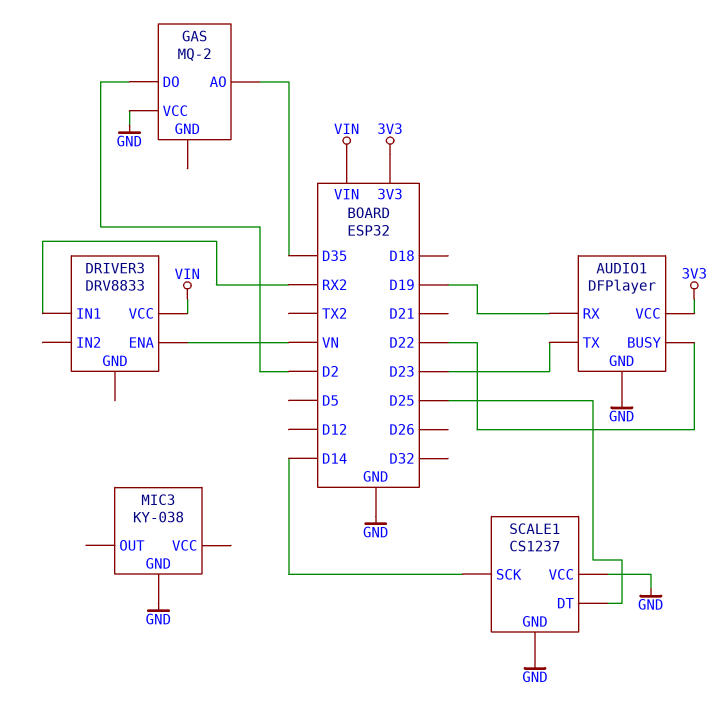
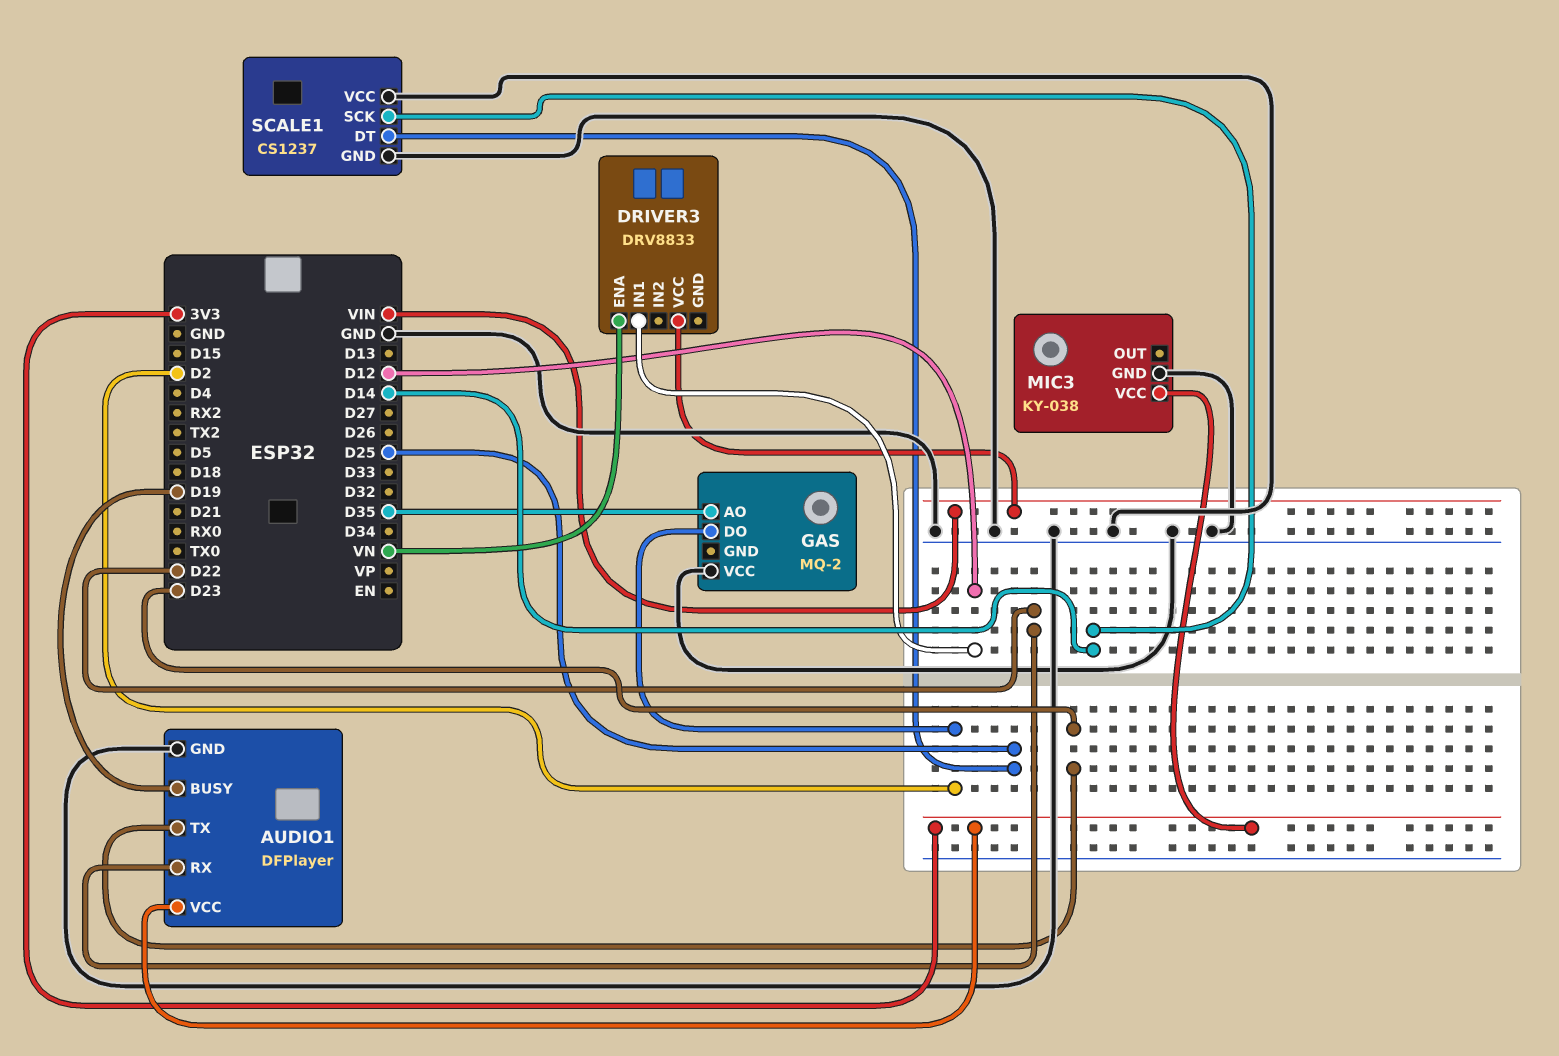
AUDIO1 pin BUSY: D22 -> D19
AUDIO1 pin RX: D19 -> D22
DRIVER3 pin IN1: RX2 -> D12
MIC3 pin VCC: none -> 3V3

